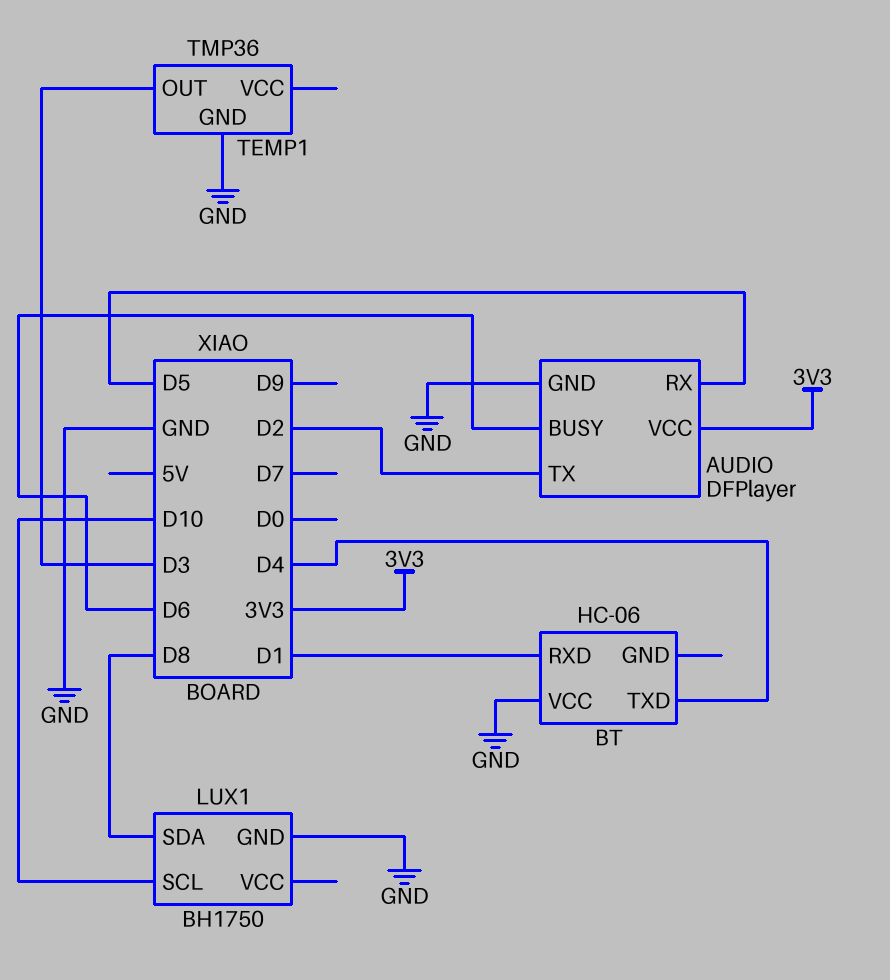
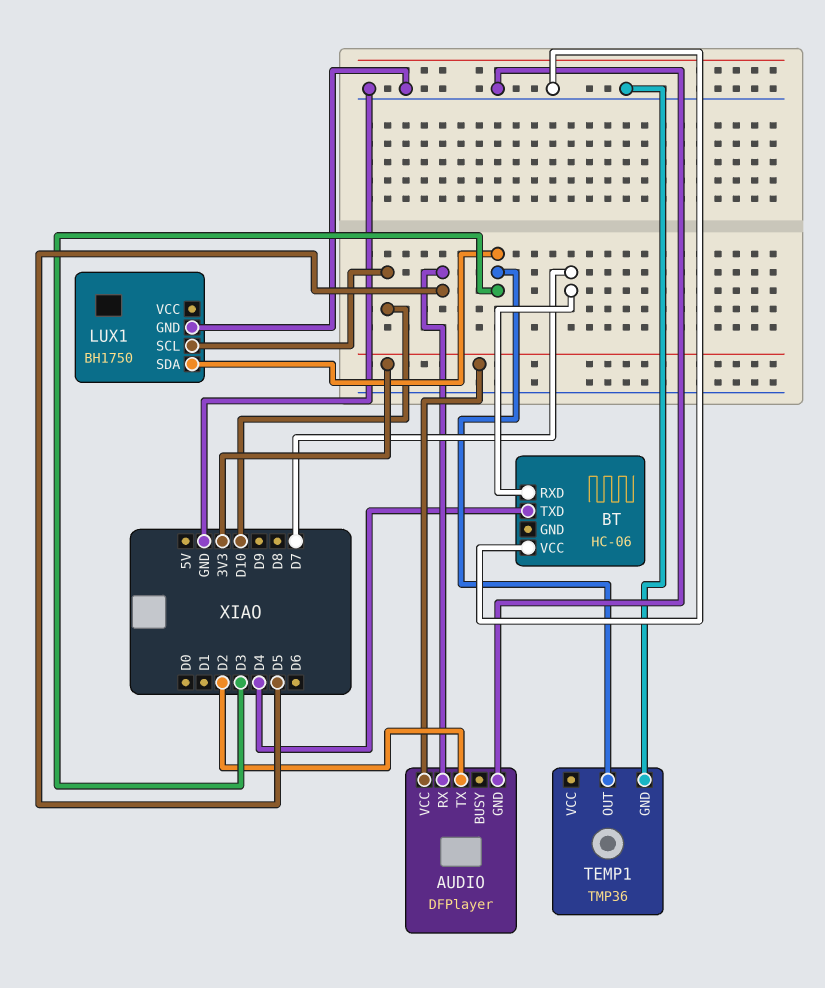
AUDIO pin BUSY: D6 -> none
BT pin RXD: D1 -> D7
LUX1 pin SDA: D8 -> D3

